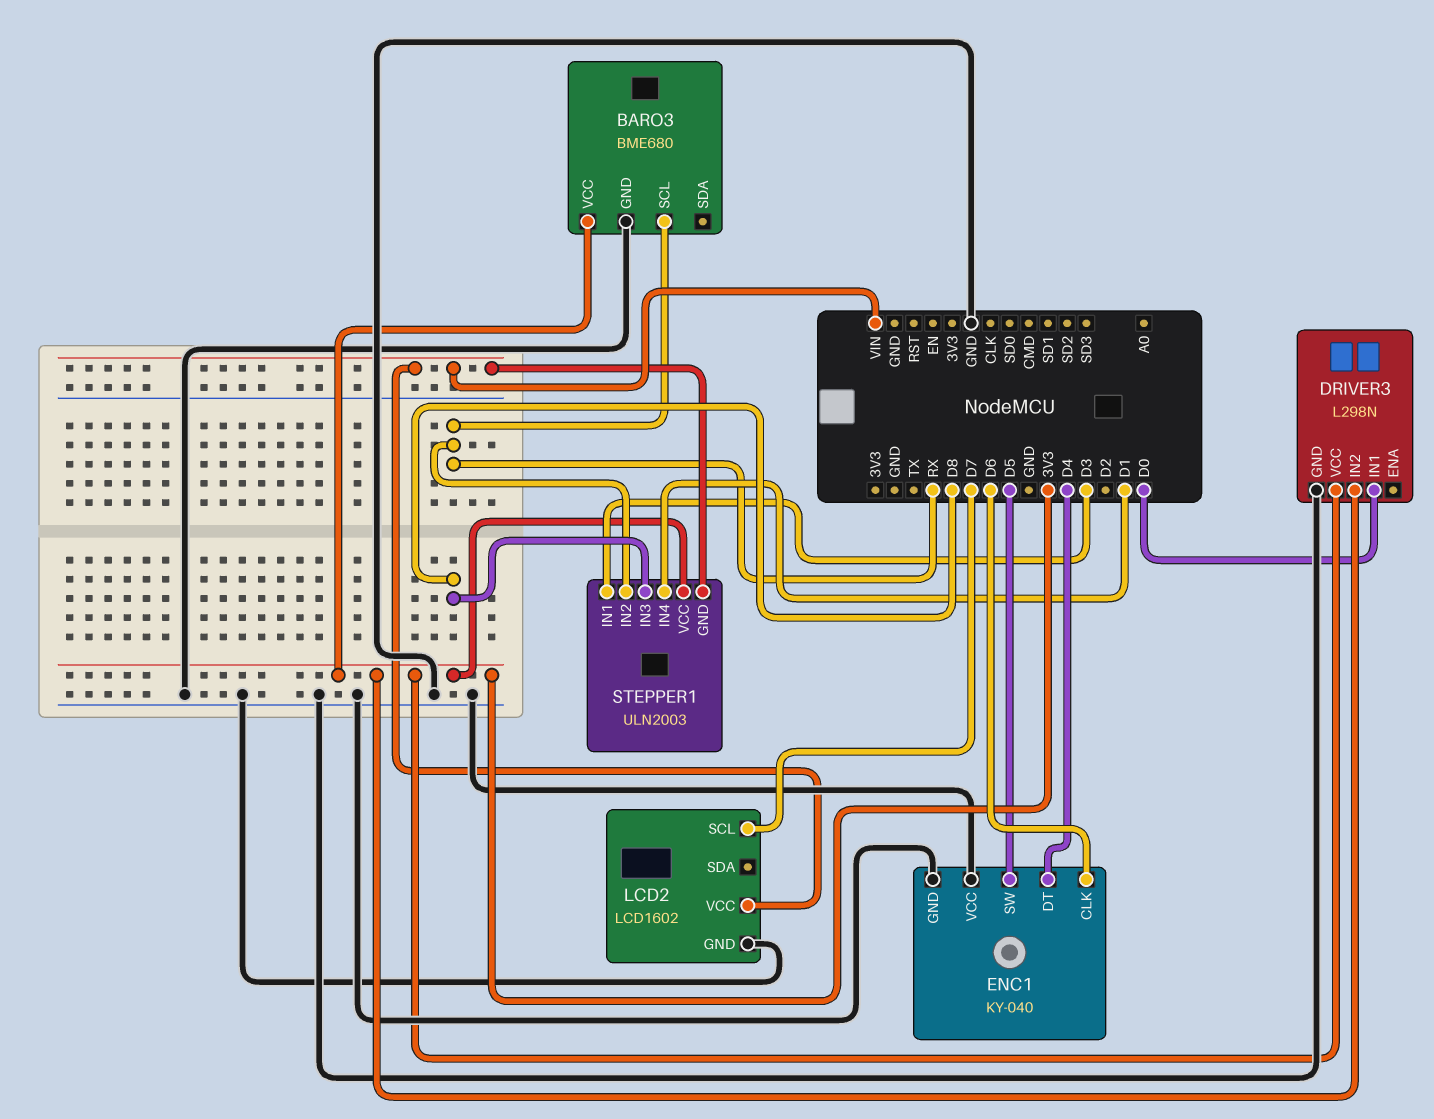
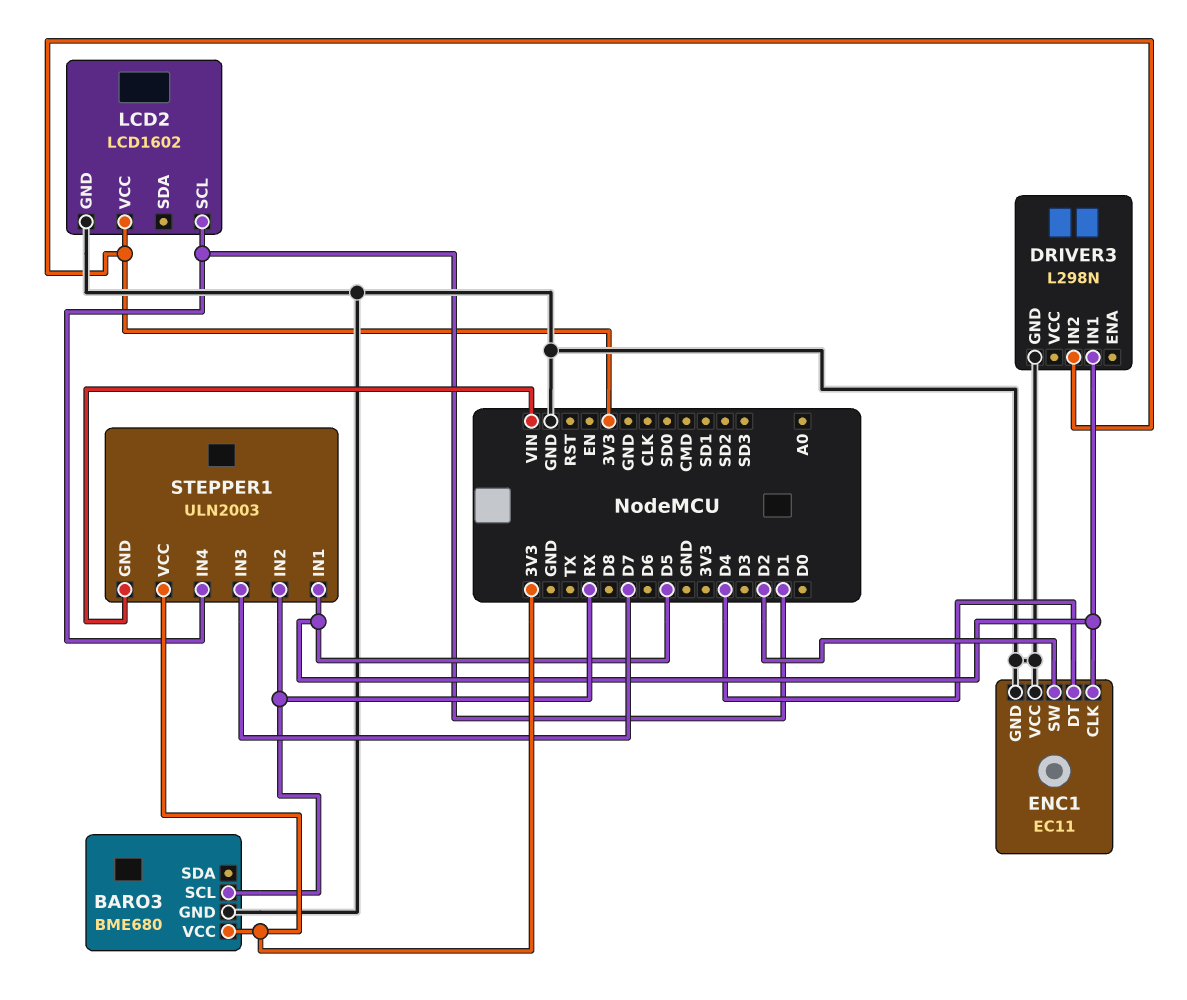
DRIVER3 pin IN1: D0 -> D5
DRIVER3 pin VCC: 3V3 -> none
ENC1: KY-040 -> EC11
ENC1 pin CLK: D6 -> D5
ENC1 pin SW: D5 -> D2
LCD2 pin SCL: D7 -> D1
LCD2 pin VCC: VIN -> 3V3
STEPPER1 pin IN1: D3 -> D5
STEPPER1 pin IN3: D8 -> D7

